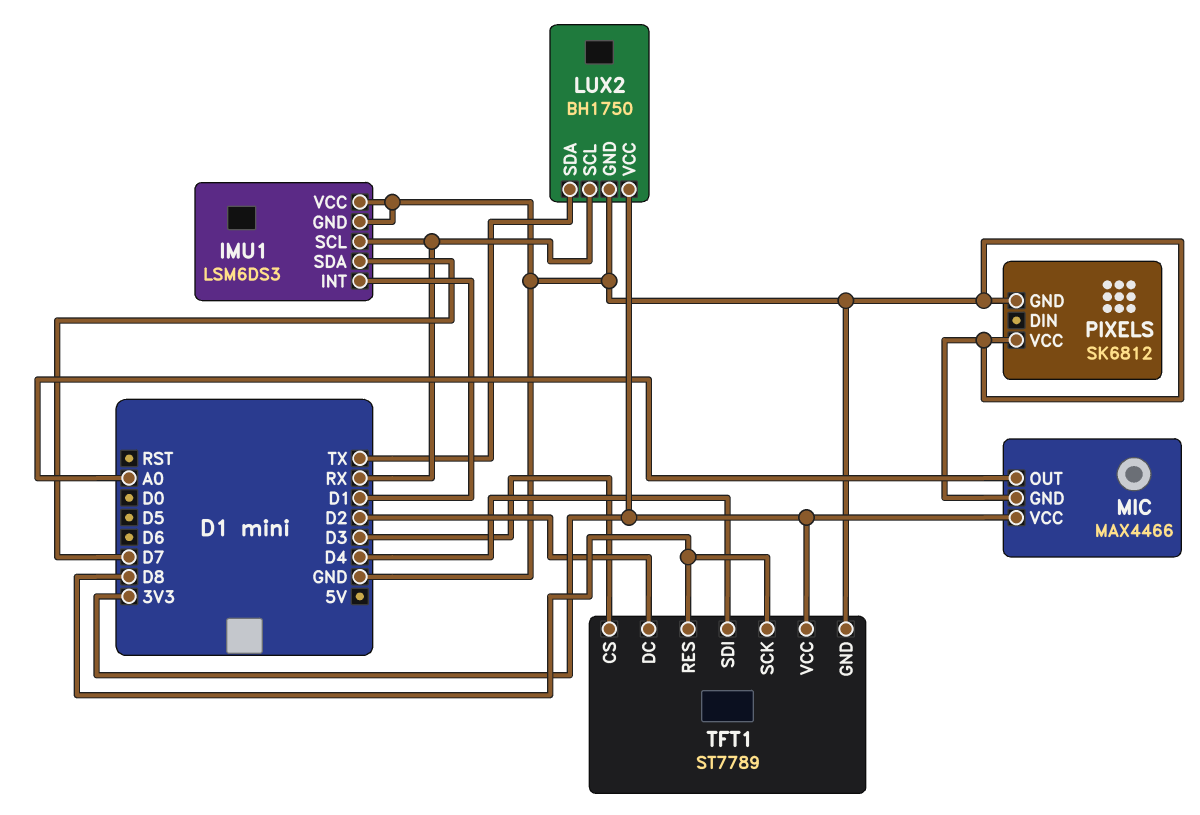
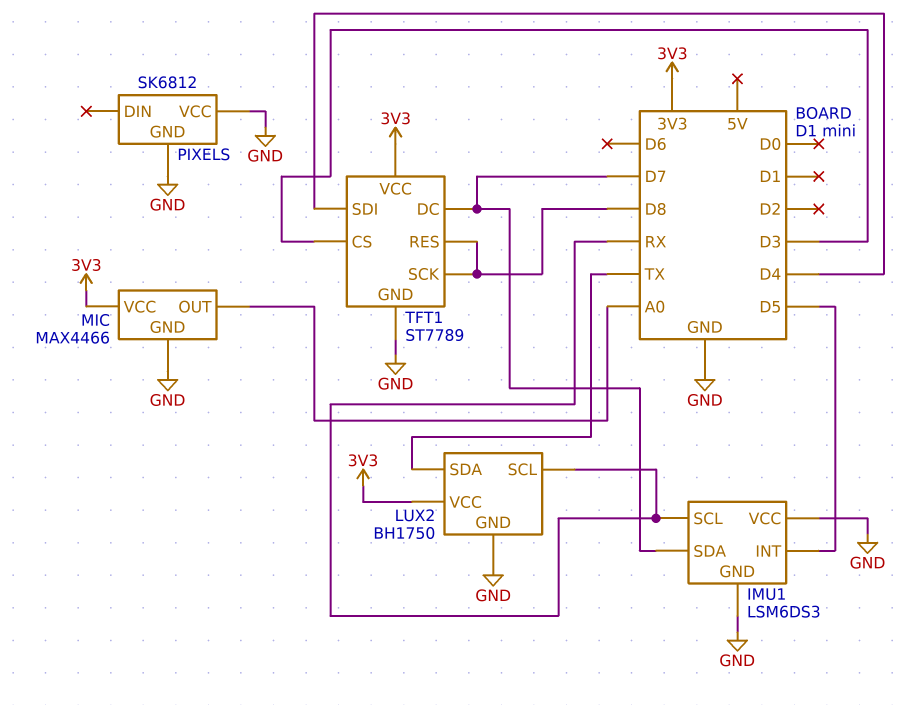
IMU1 pin INT: D1 -> D5
TFT1 pin DC: D2 -> D7

